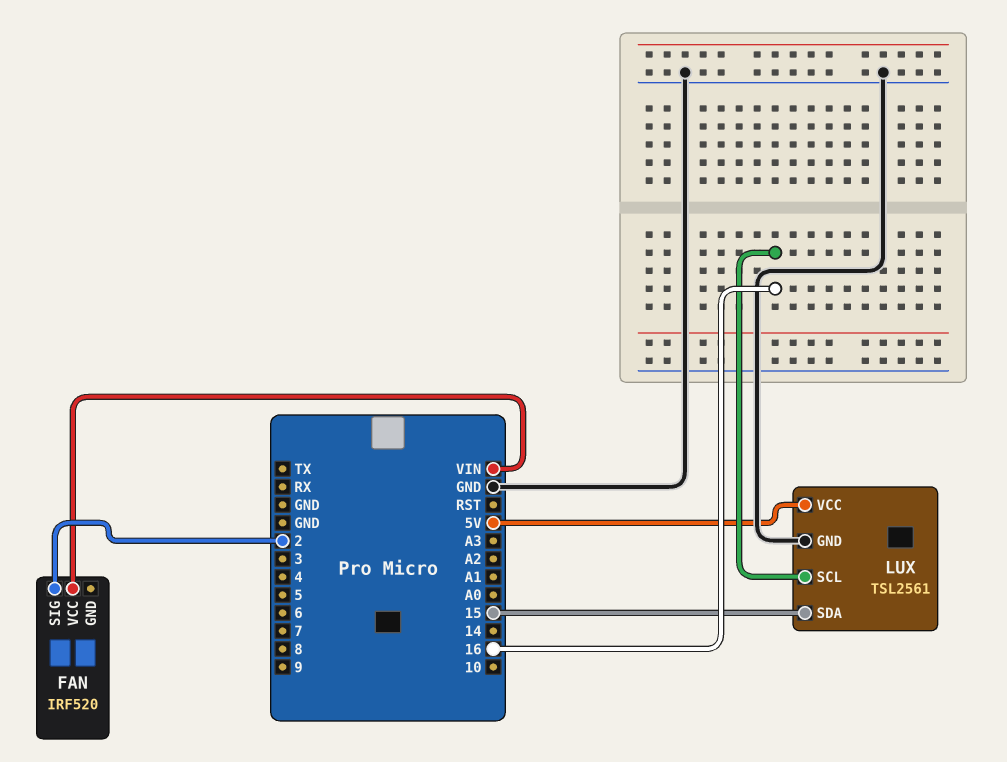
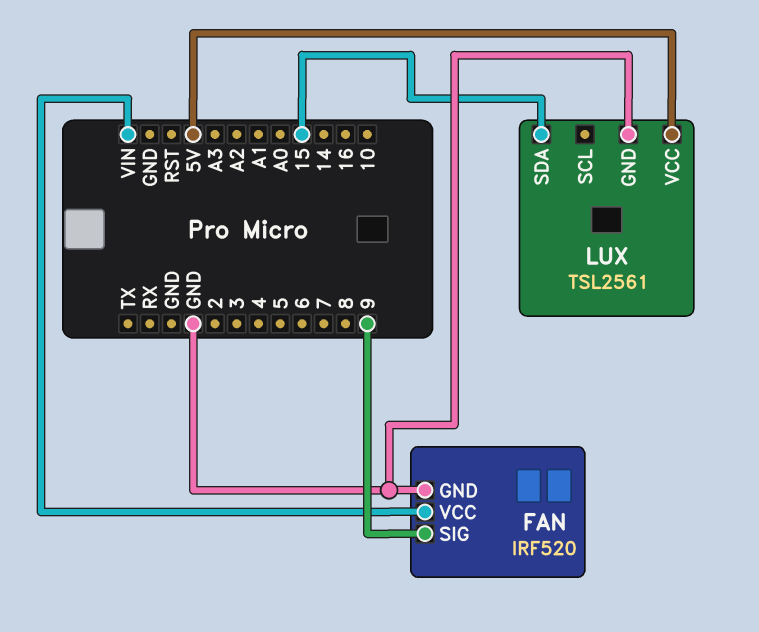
FAN pin GND: none -> GND
FAN pin SIG: 2 -> 9
LUX pin SCL: 16 -> none

